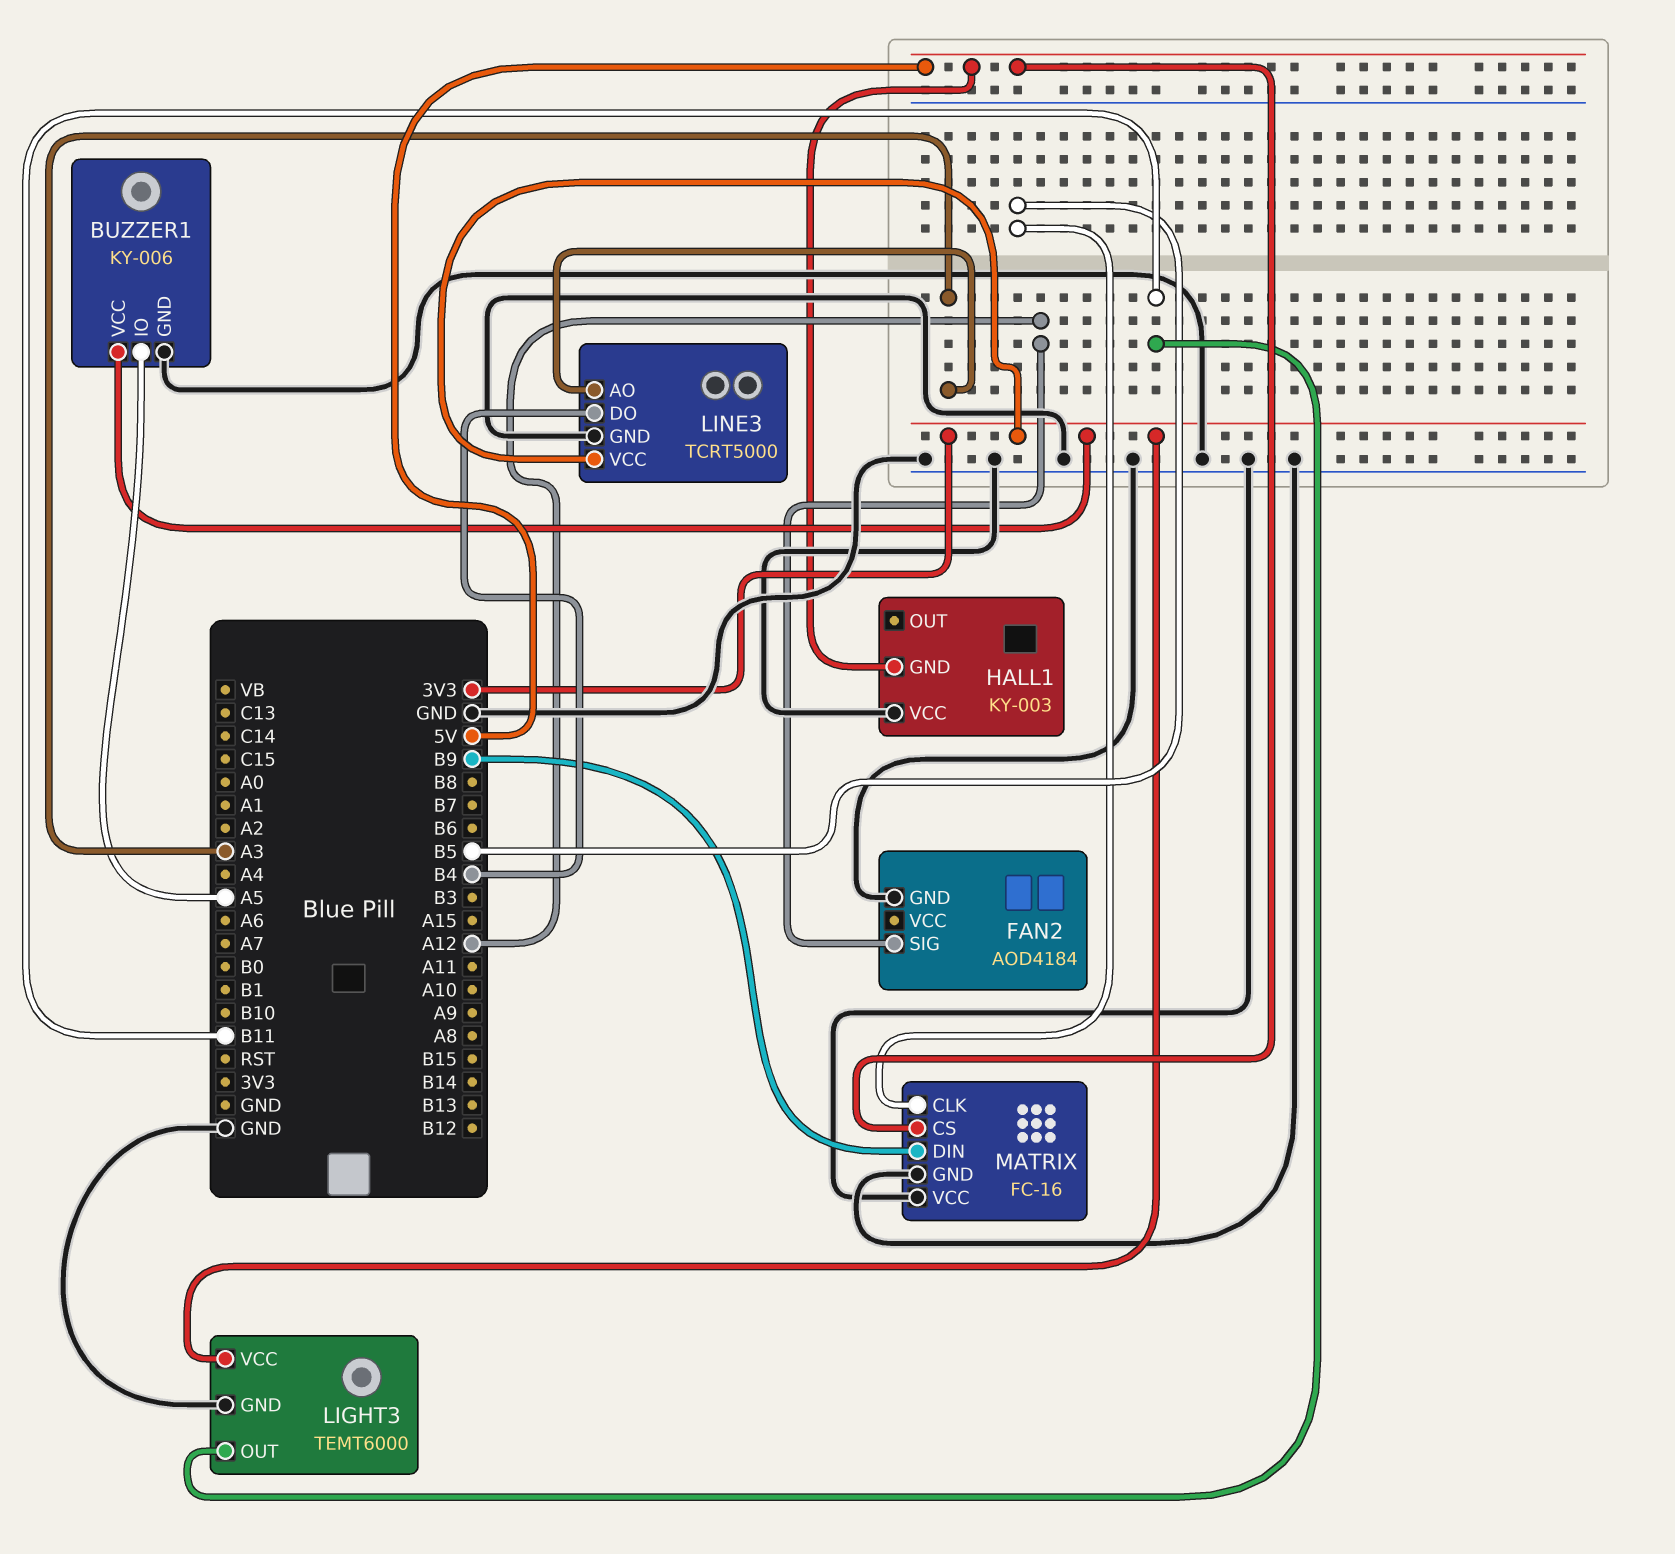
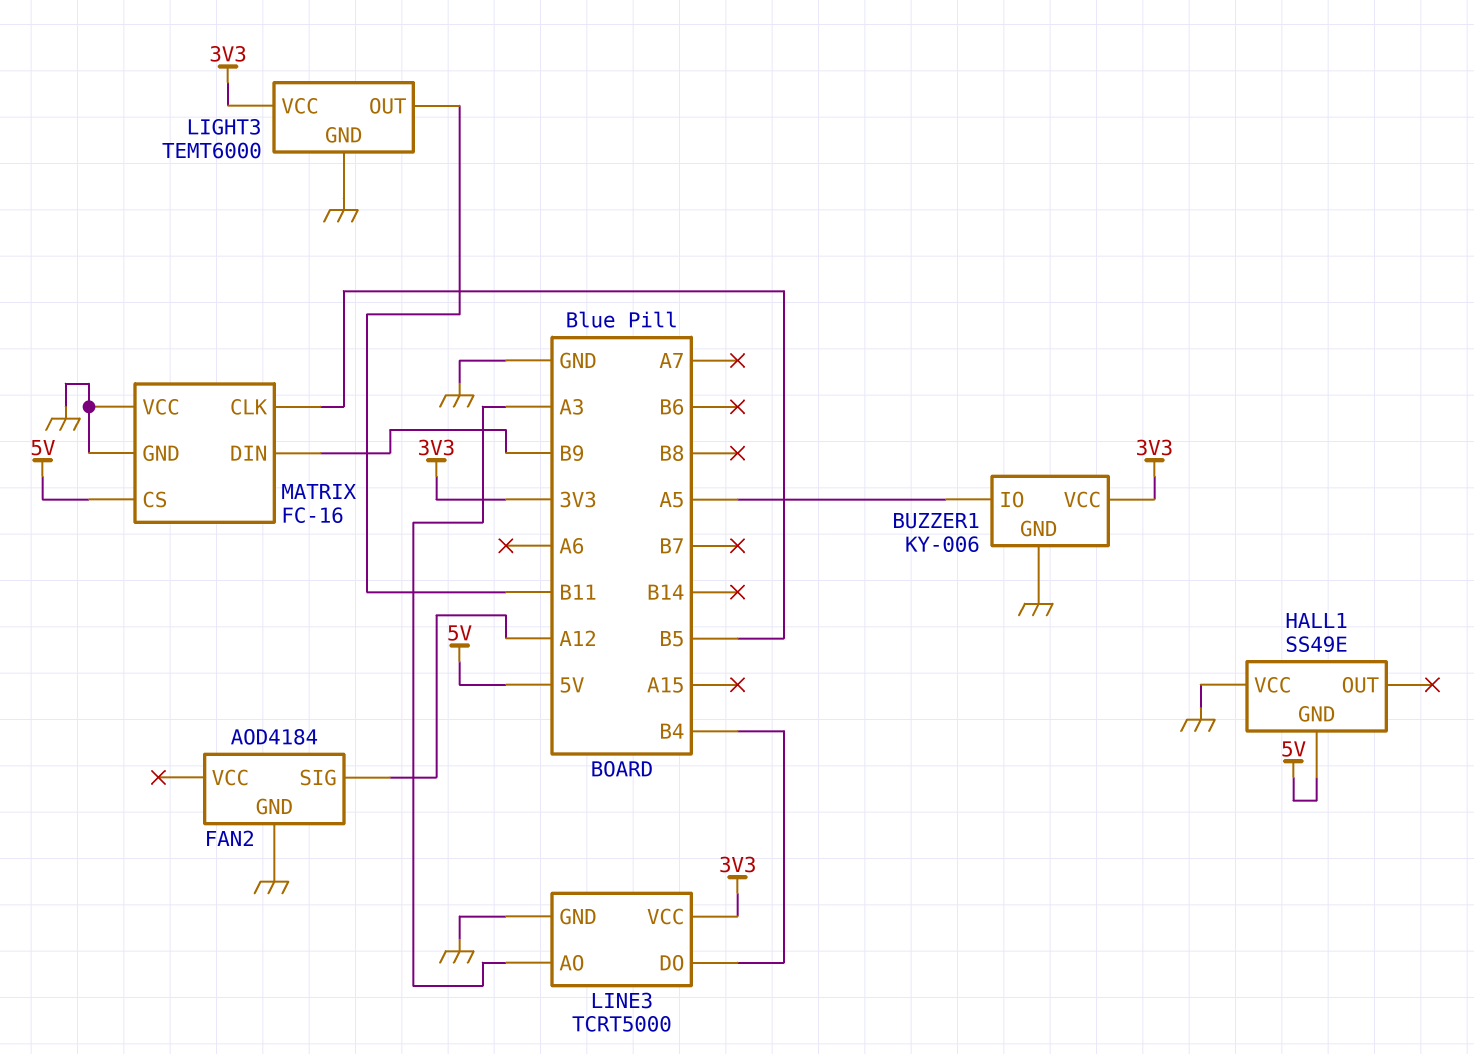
HALL1: KY-003 -> SS49E

